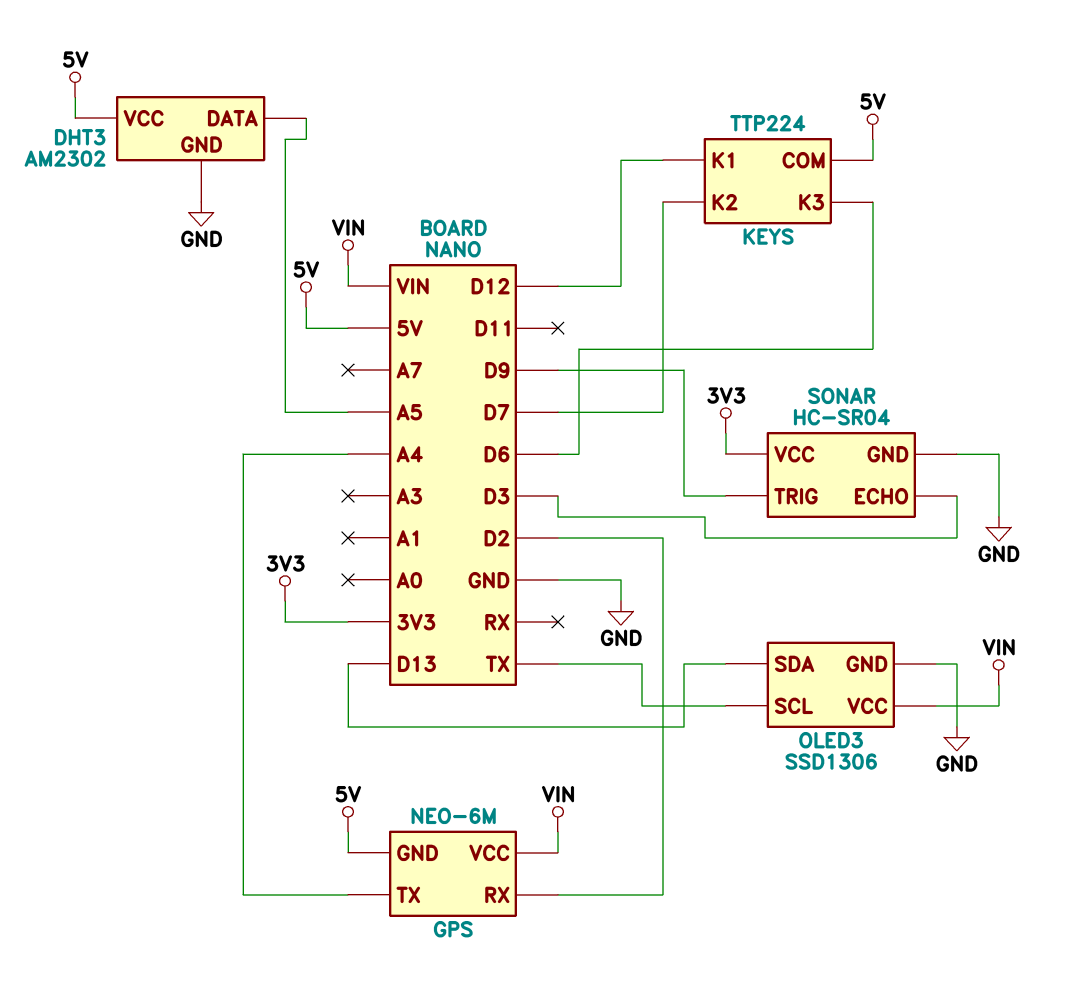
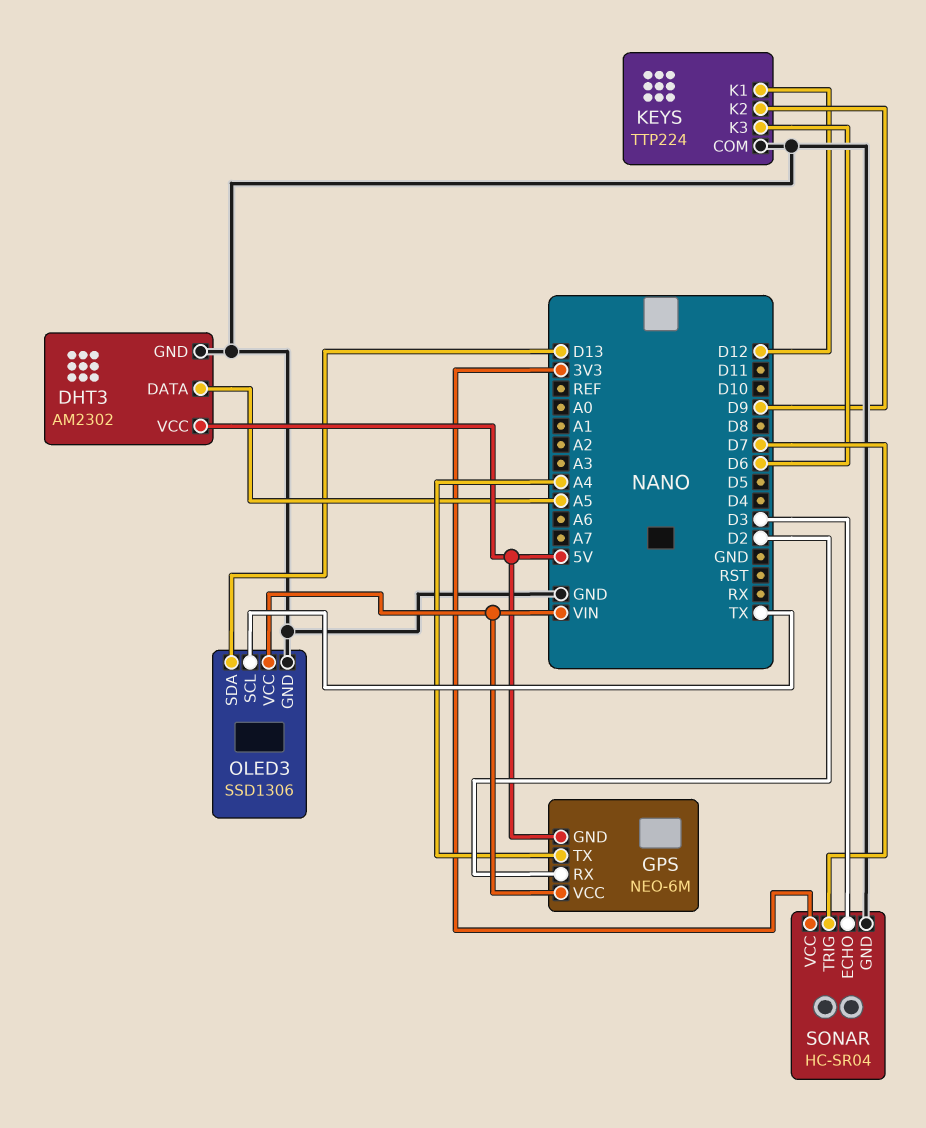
KEYS pin COM: 5V -> GND
KEYS pin K2: D7 -> D9
SONAR pin TRIG: D9 -> D7

